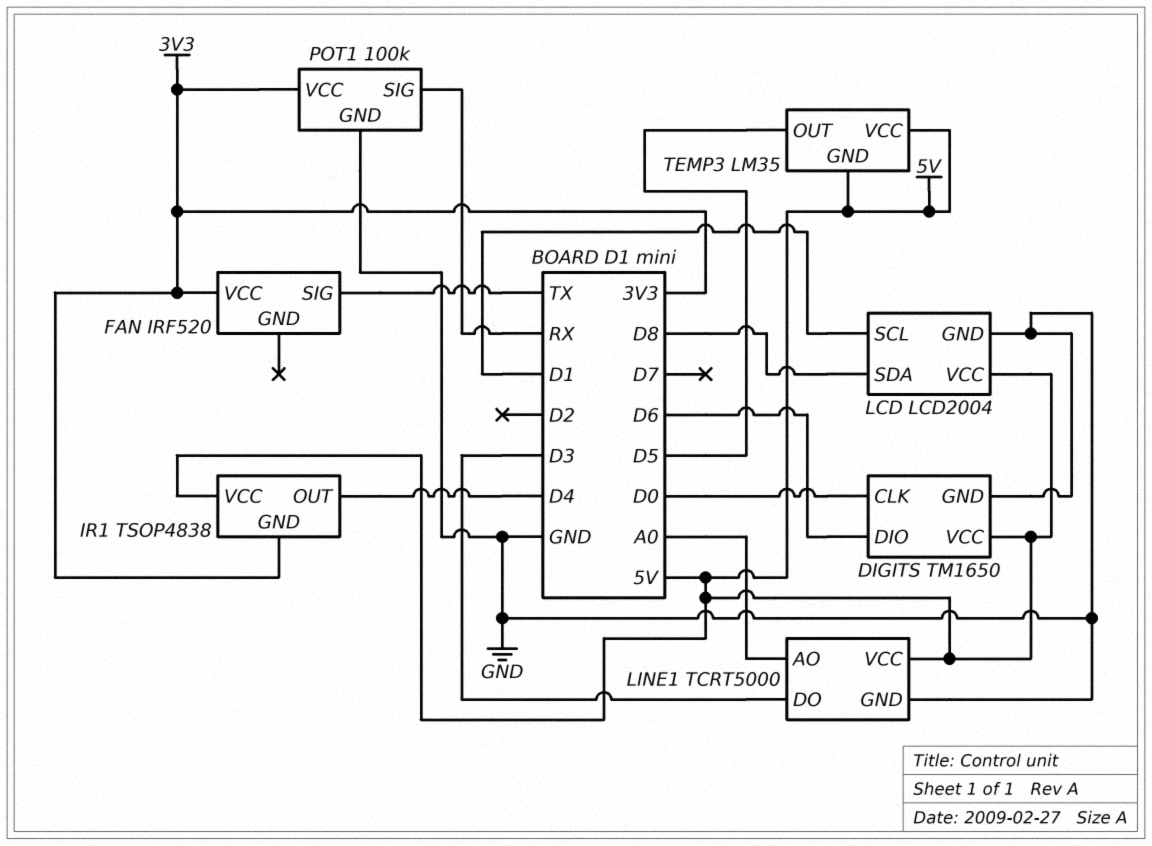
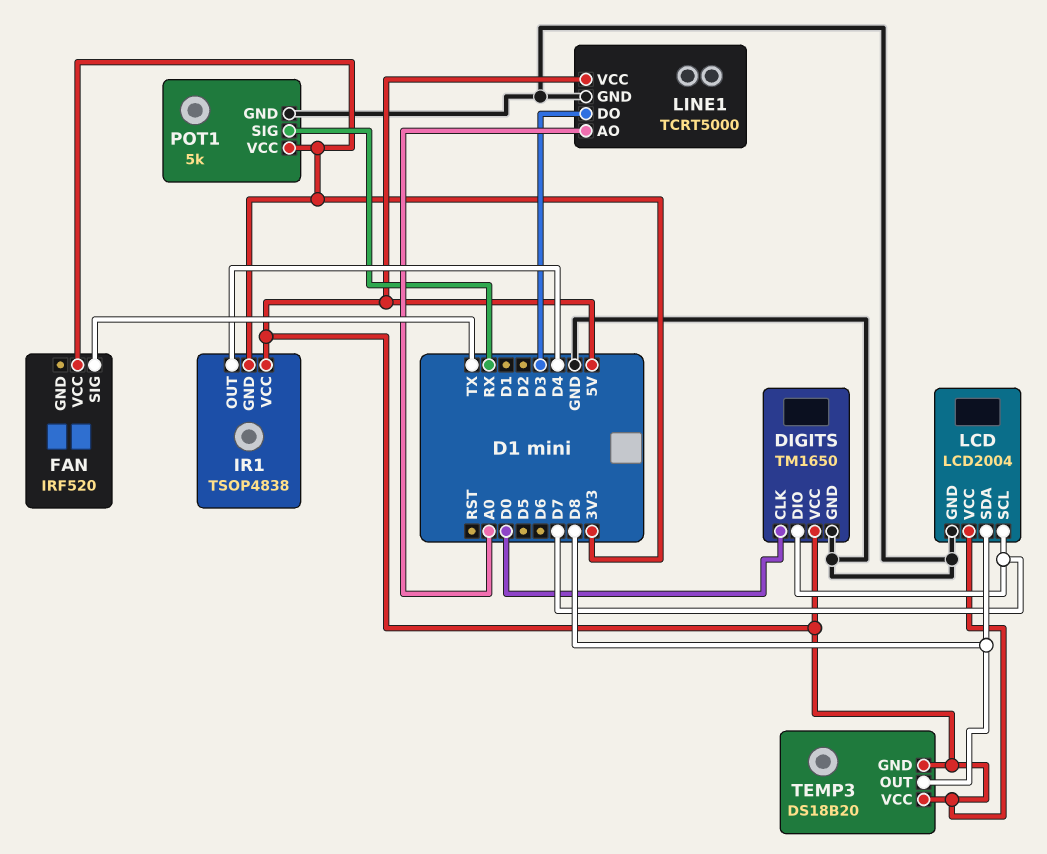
DIGITS pin DIO: D6 -> D7
LCD pin SCL: D1 -> D7
POT1: 100k -> 5k
TEMP3: LM35 -> DS18B20
TEMP3 pin OUT: D5 -> D8

